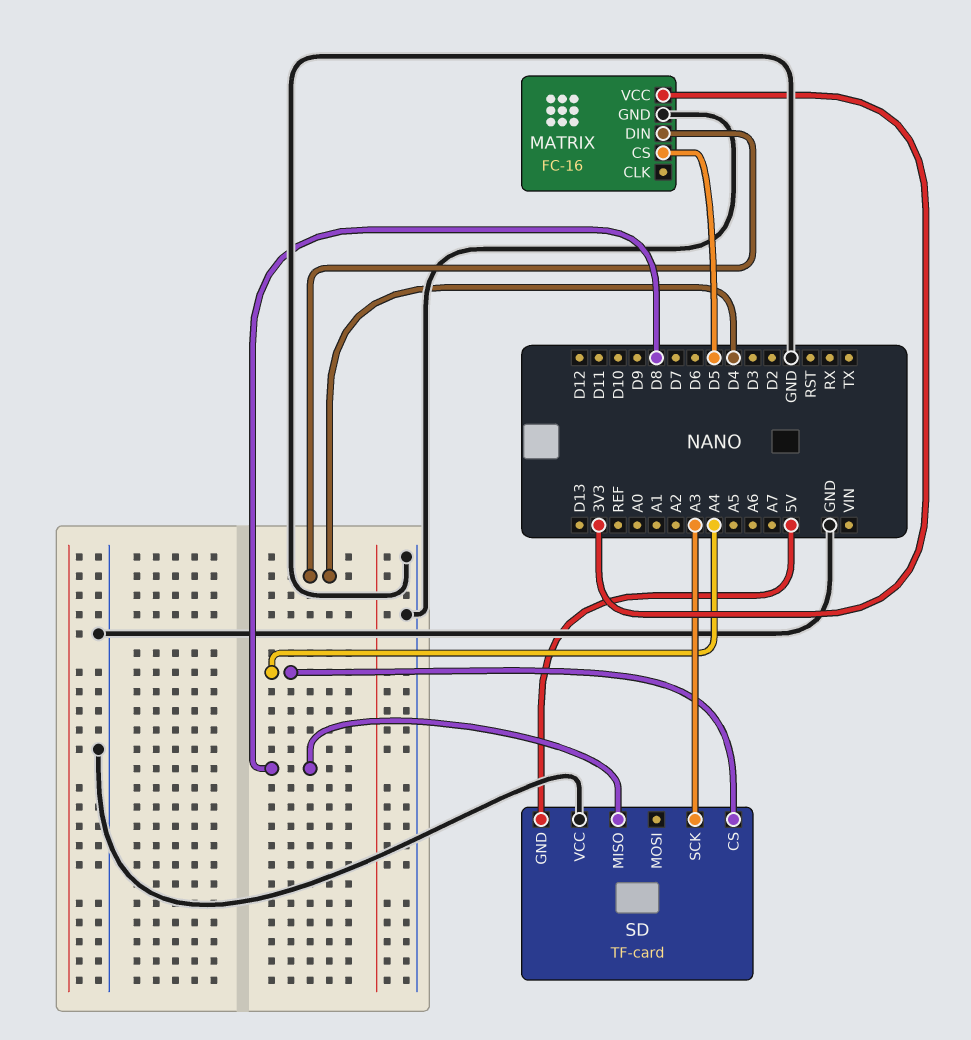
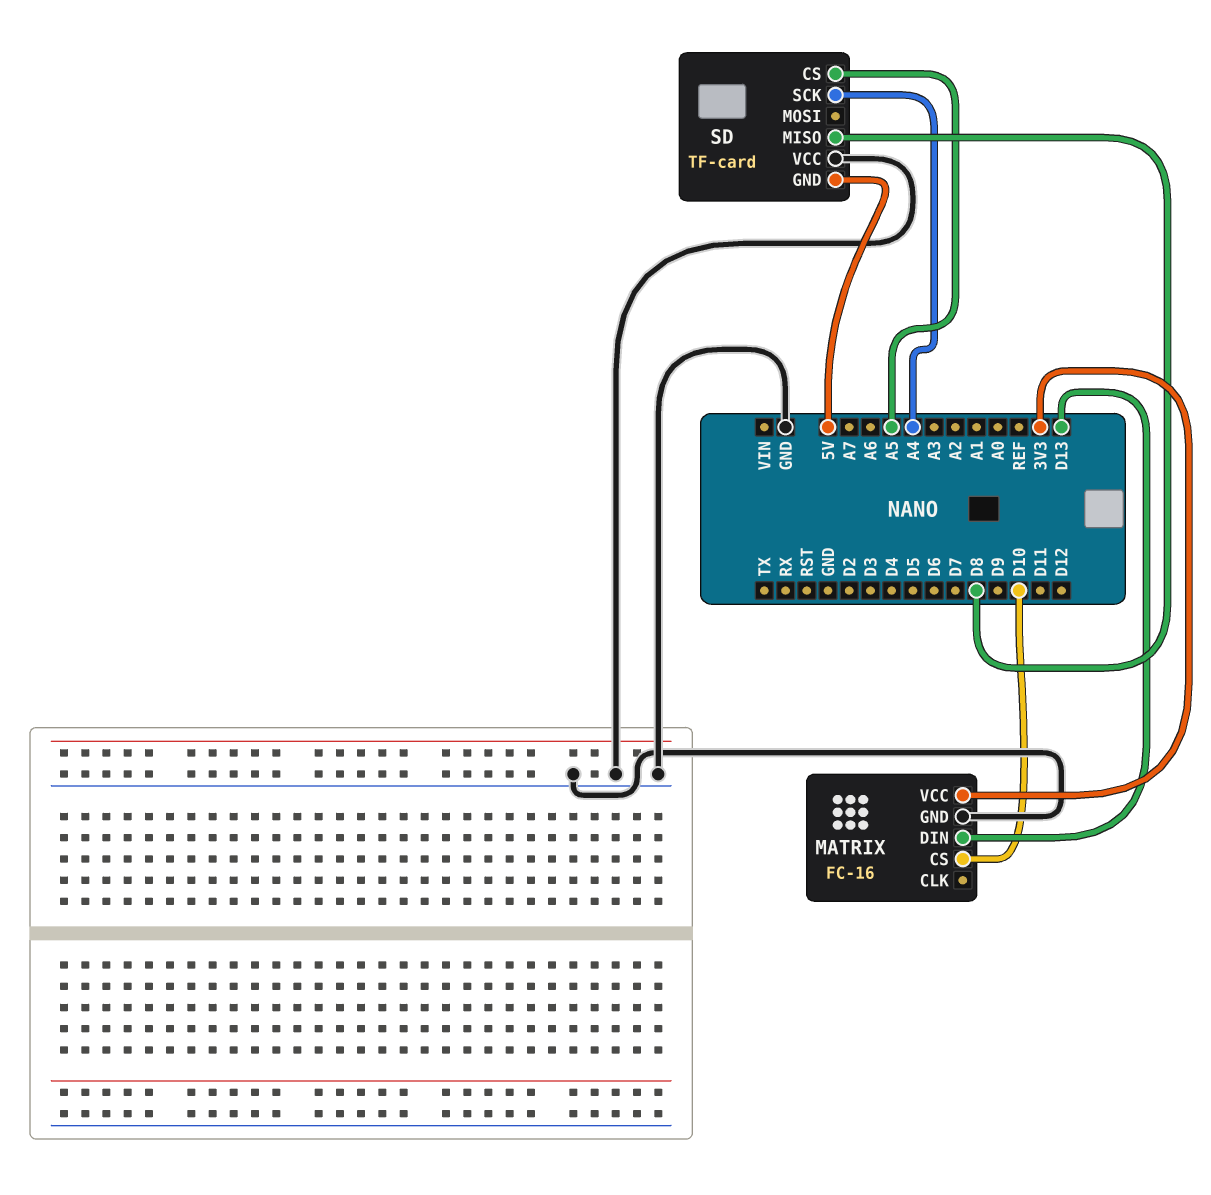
MATRIX pin CS: D5 -> D10
MATRIX pin DIN: D4 -> D13
SD pin CS: A4 -> A5
SD pin SCK: A3 -> A4

